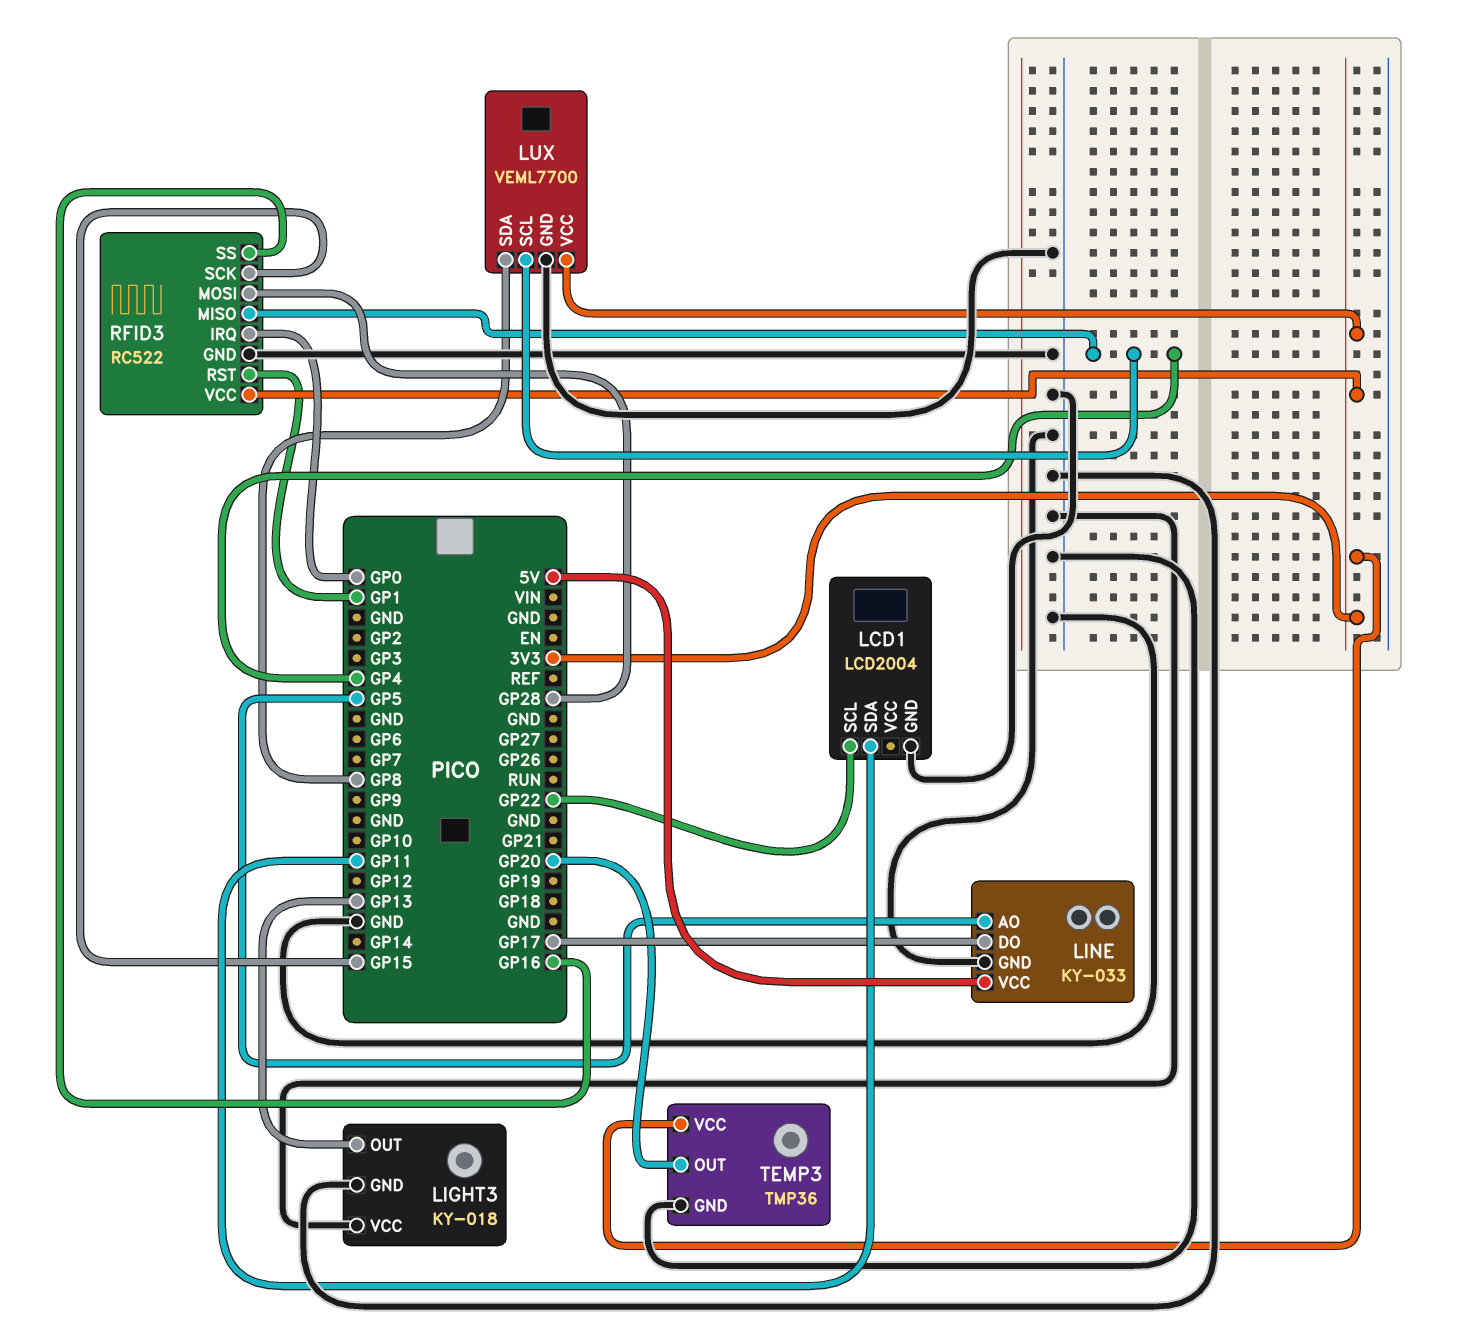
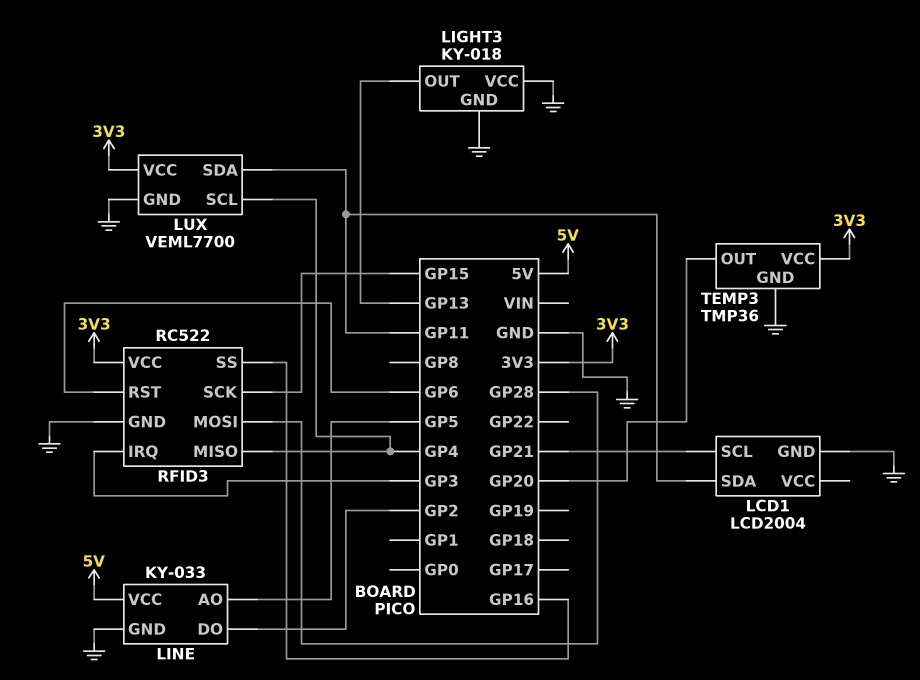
LCD1 pin SCL: GP22 -> GP21
LINE pin DO: GP17 -> GP2
LUX pin SDA: GP8 -> GP11
RFID3 pin IRQ: GP0 -> GP3
RFID3 pin RST: GP1 -> GP6

